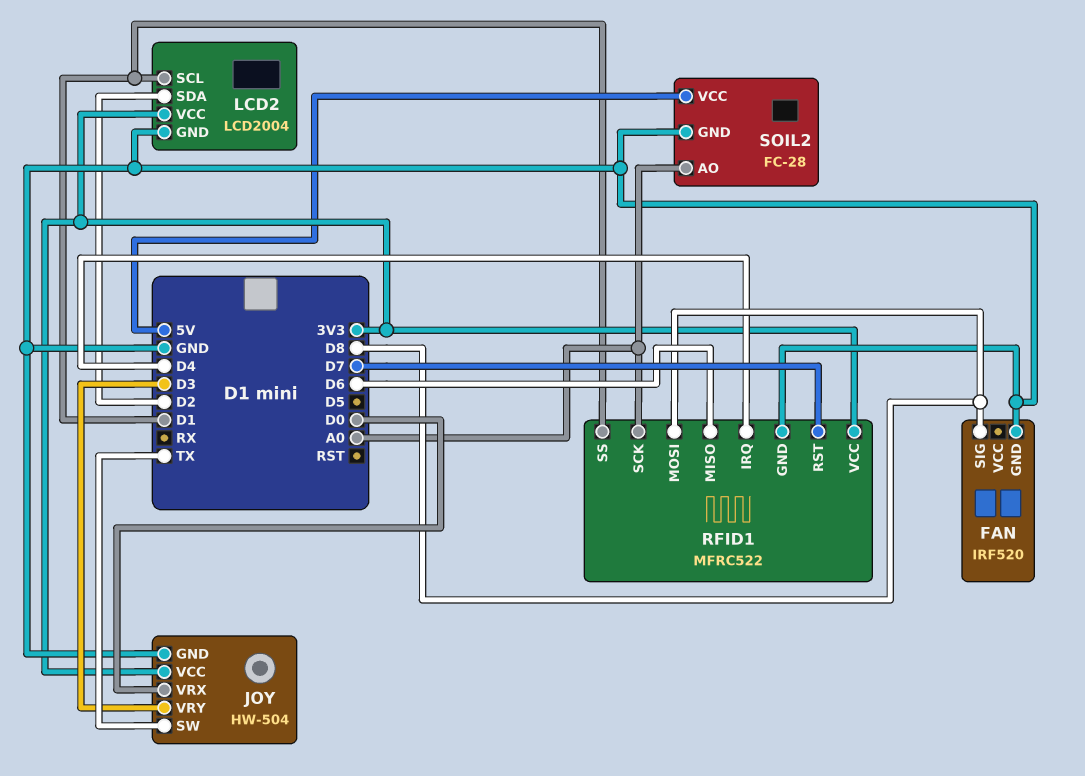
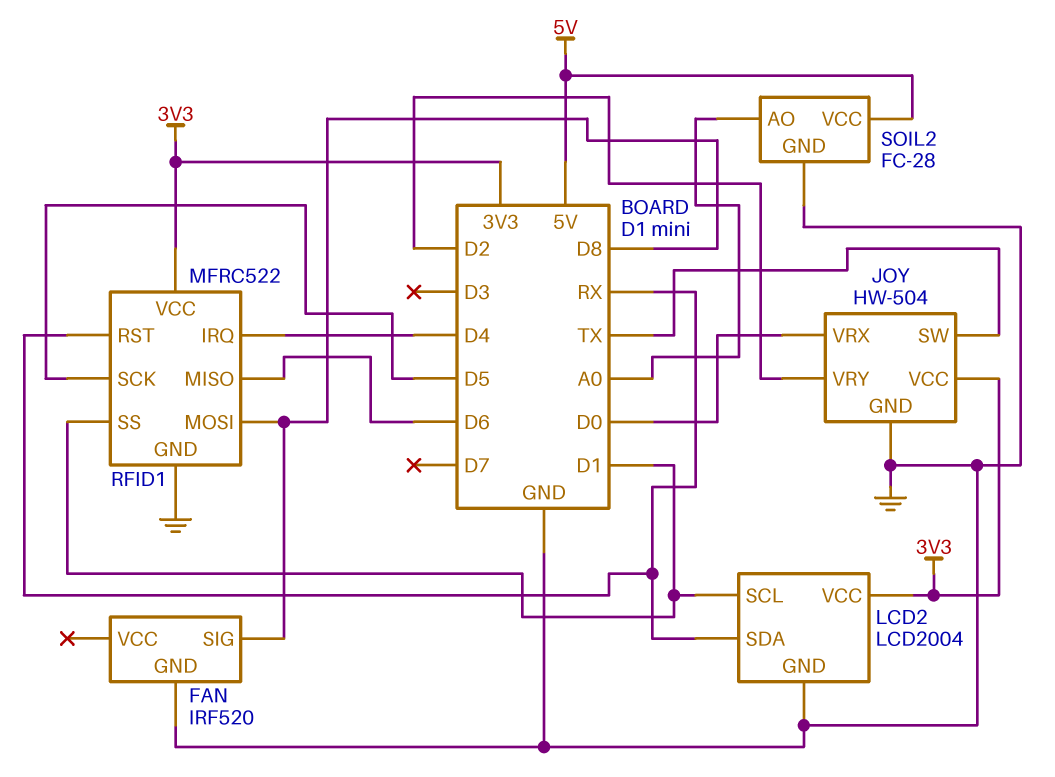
JOY pin VRY: D3 -> D2
LCD2 pin SDA: D2 -> RX
RFID1 pin RST: D7 -> RX
RFID1 pin SCK: A0 -> D5

